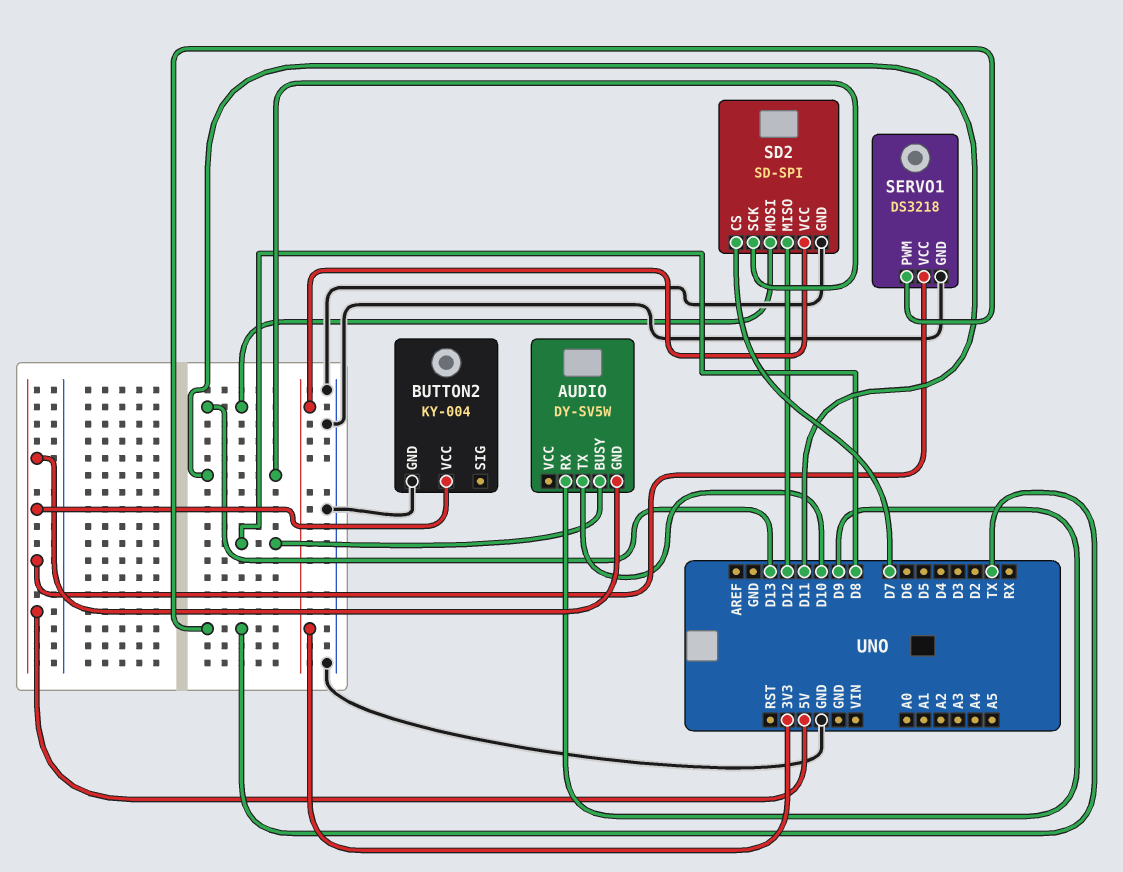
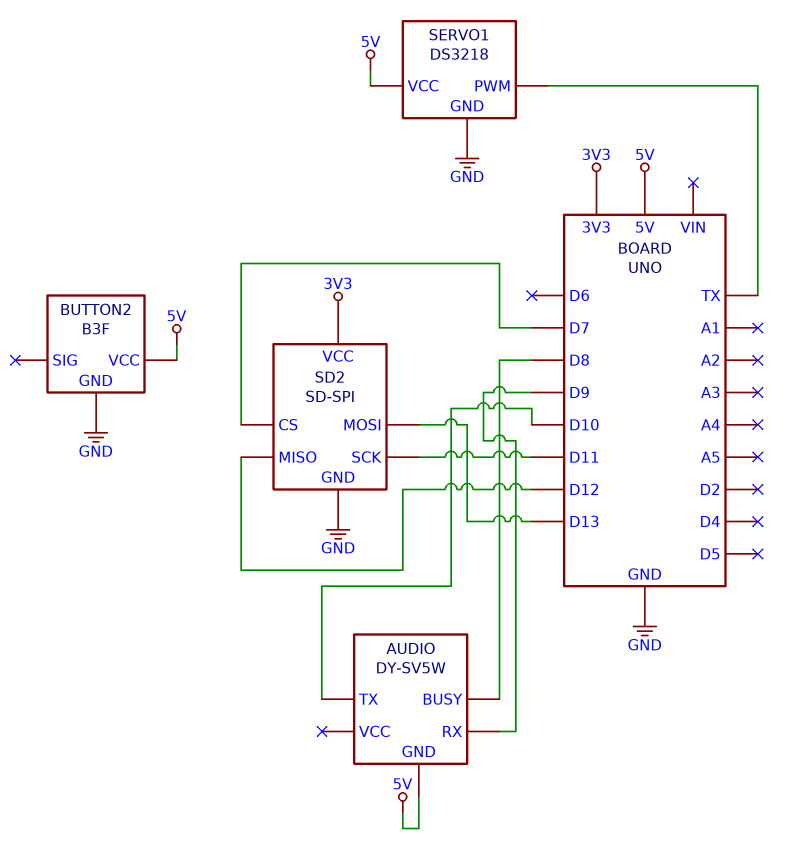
BUTTON2: KY-004 -> B3F

